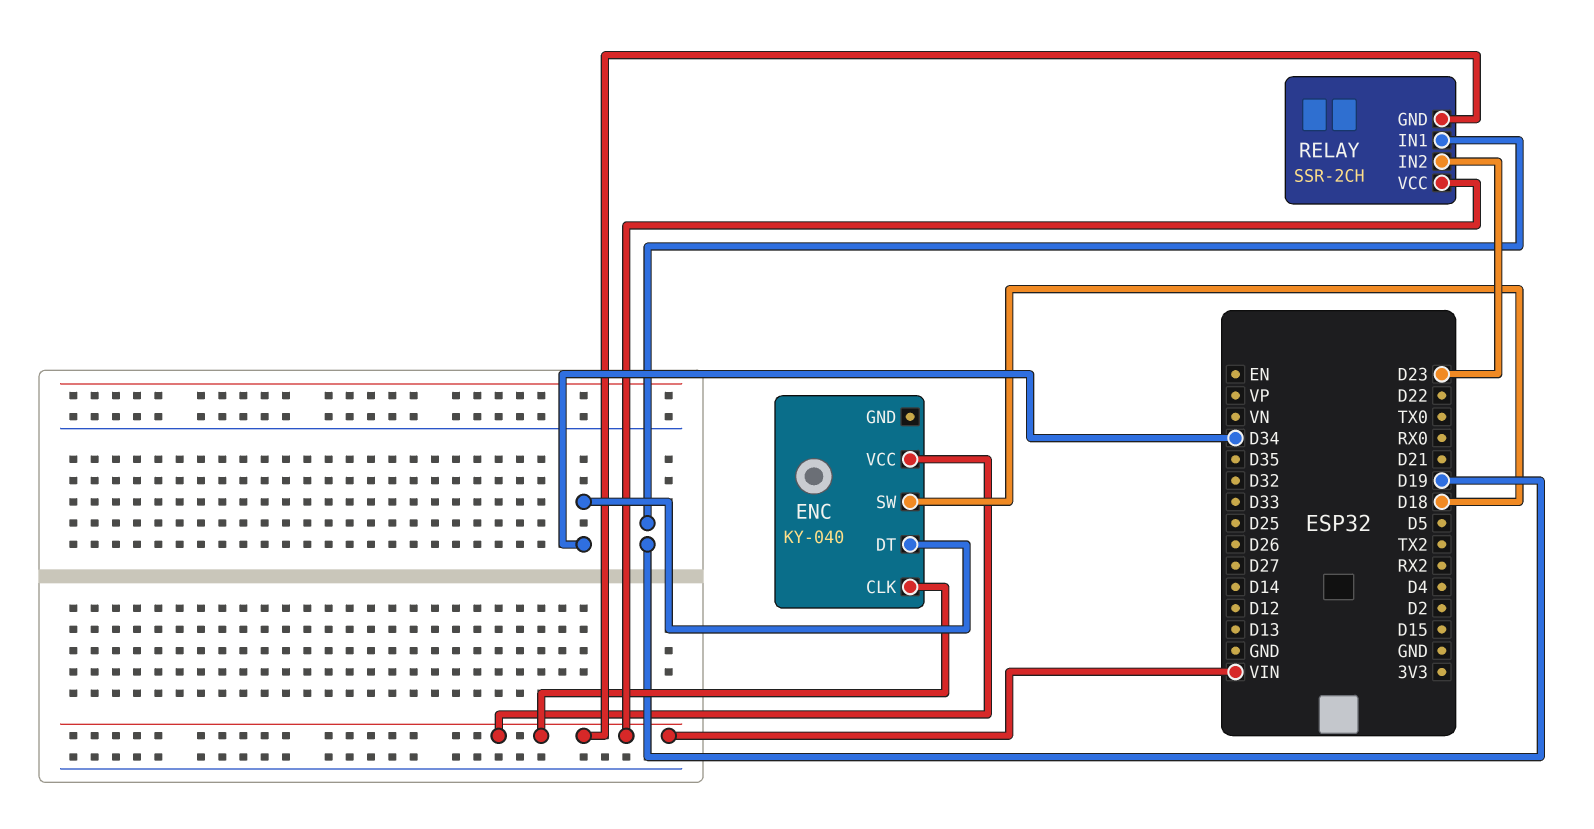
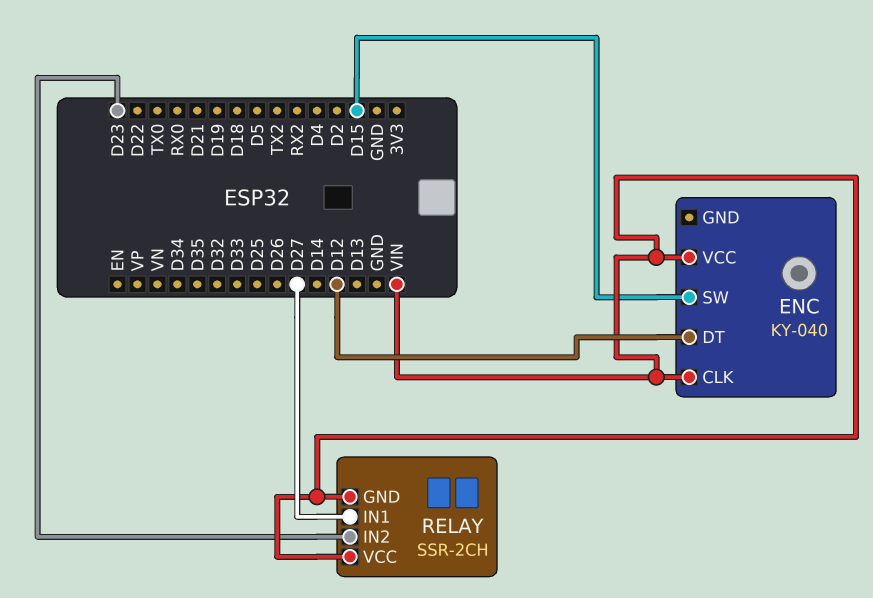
ENC pin DT: D34 -> D12
ENC pin SW: D18 -> D15
RELAY pin IN1: D19 -> D27

